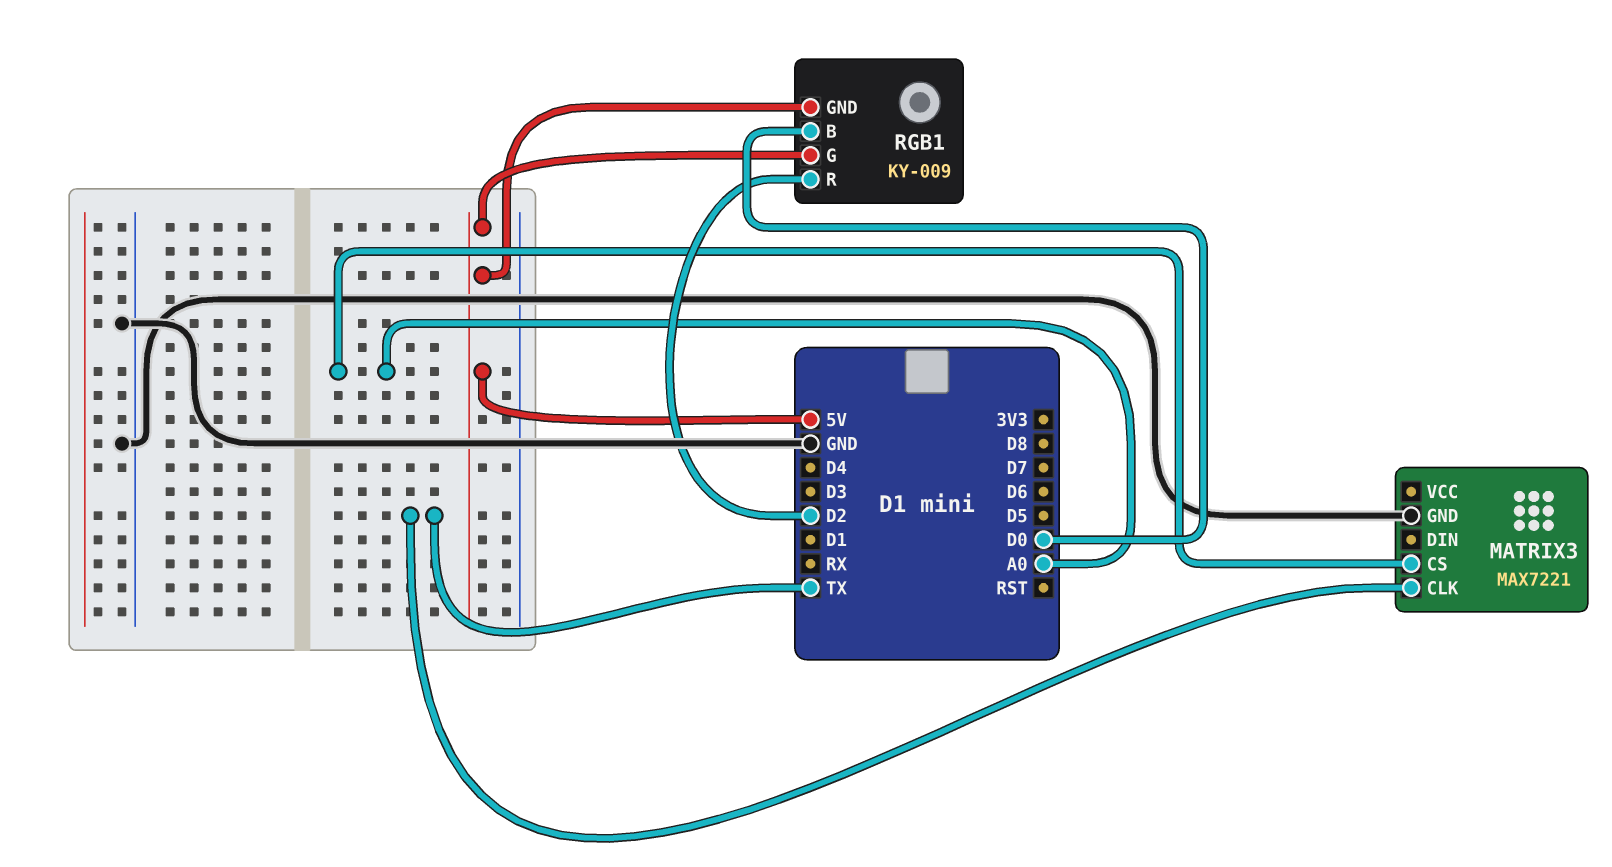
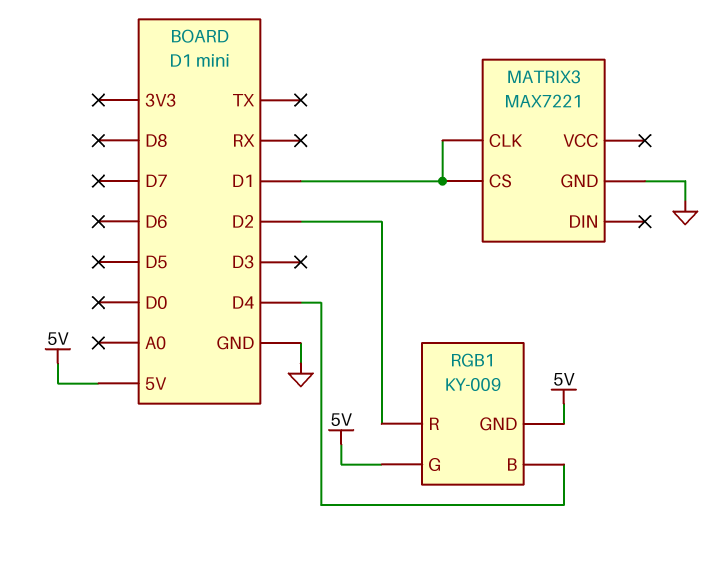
MATRIX3 pin CLK: TX -> D1
MATRIX3 pin CS: A0 -> D1
RGB1 pin B: D0 -> D4

